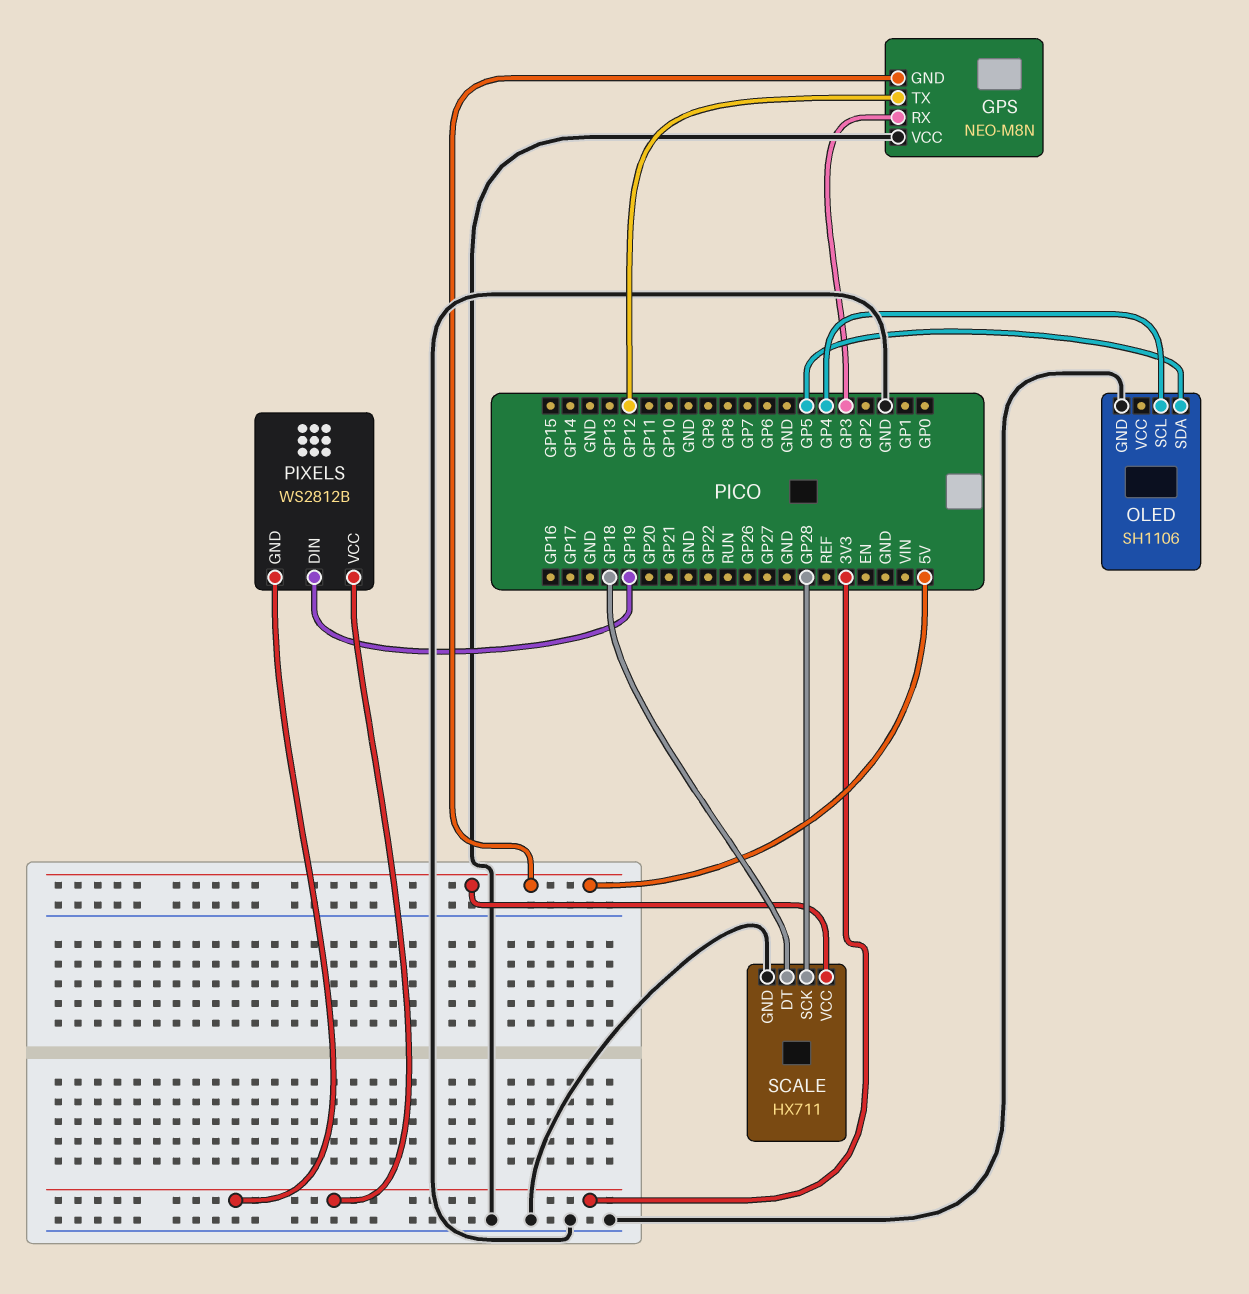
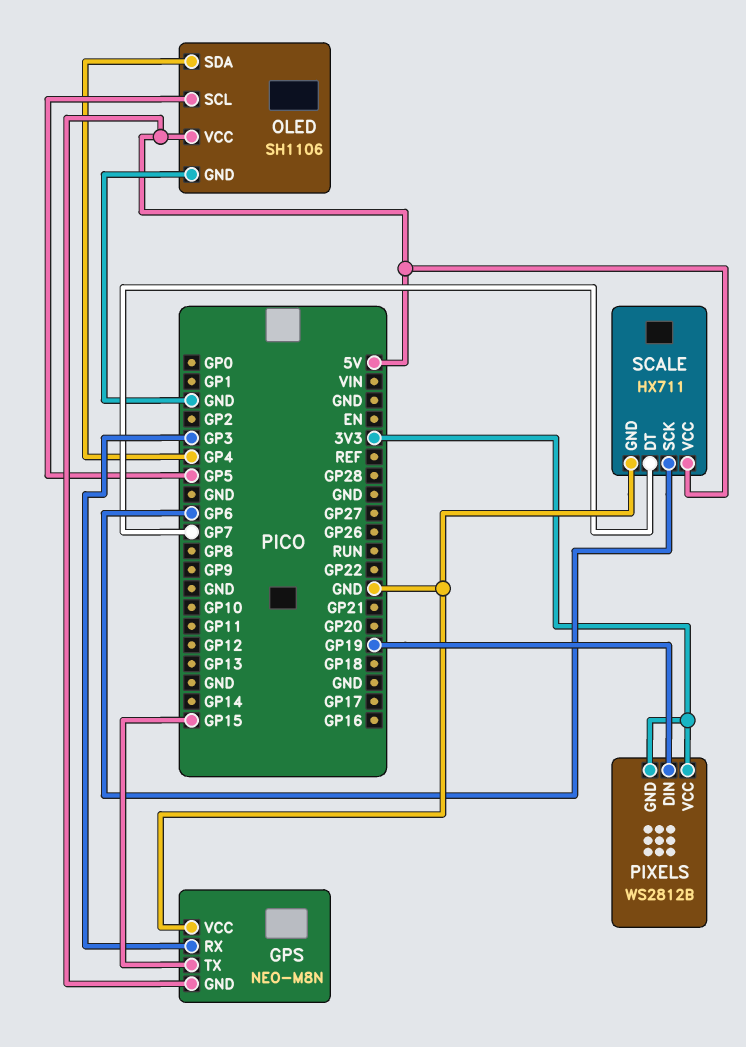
GPS pin TX: GP12 -> GP15
OLED pin SCL: GP4 -> GP5
OLED pin SDA: GP5 -> GP4
OLED pin VCC: none -> 5V
SCALE pin DT: GP18 -> GP7
SCALE pin SCK: GP28 -> GP6

